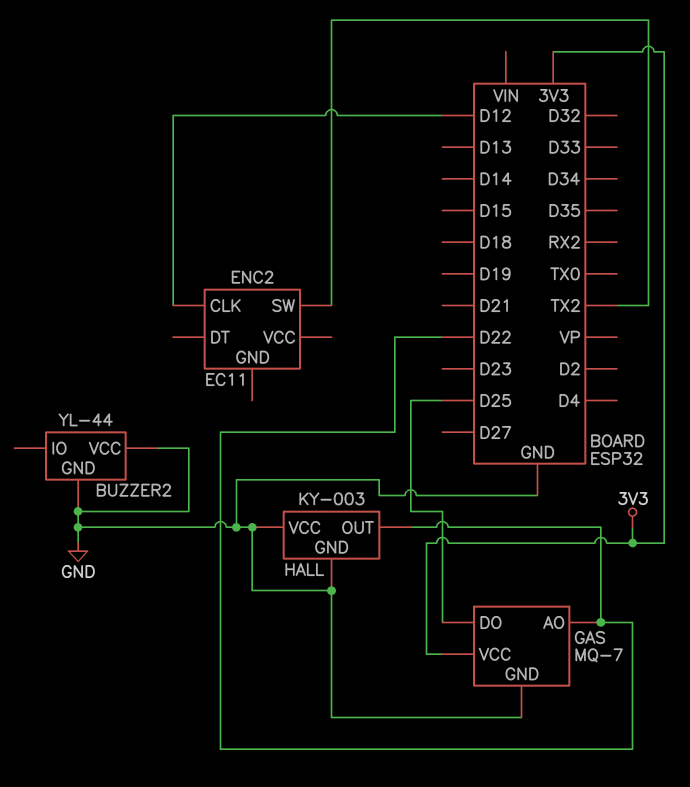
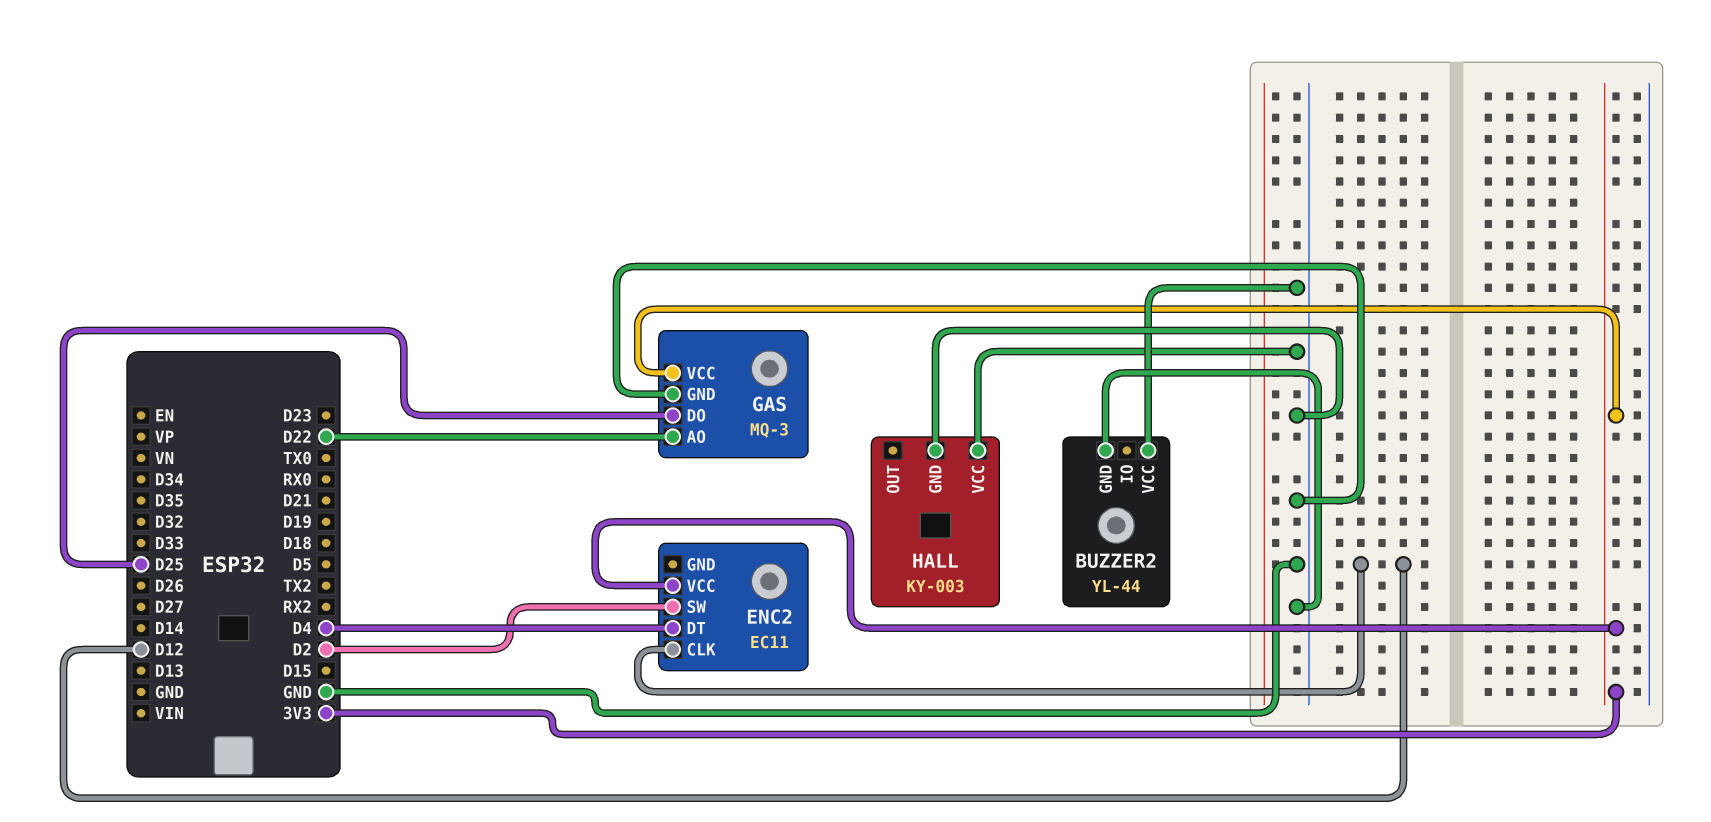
ENC2 pin DT: none -> D4
ENC2 pin SW: TX2 -> D2
ENC2 pin VCC: none -> 3V3
GAS: MQ-7 -> MQ-3
HALL pin OUT: D22 -> none

